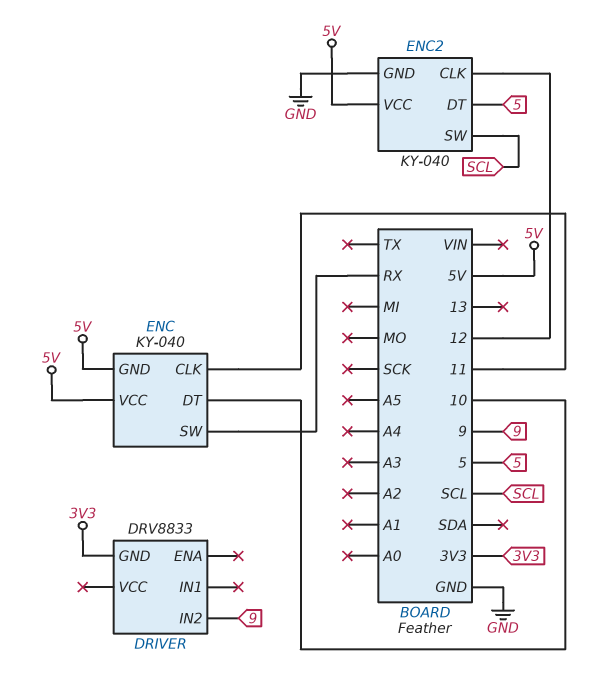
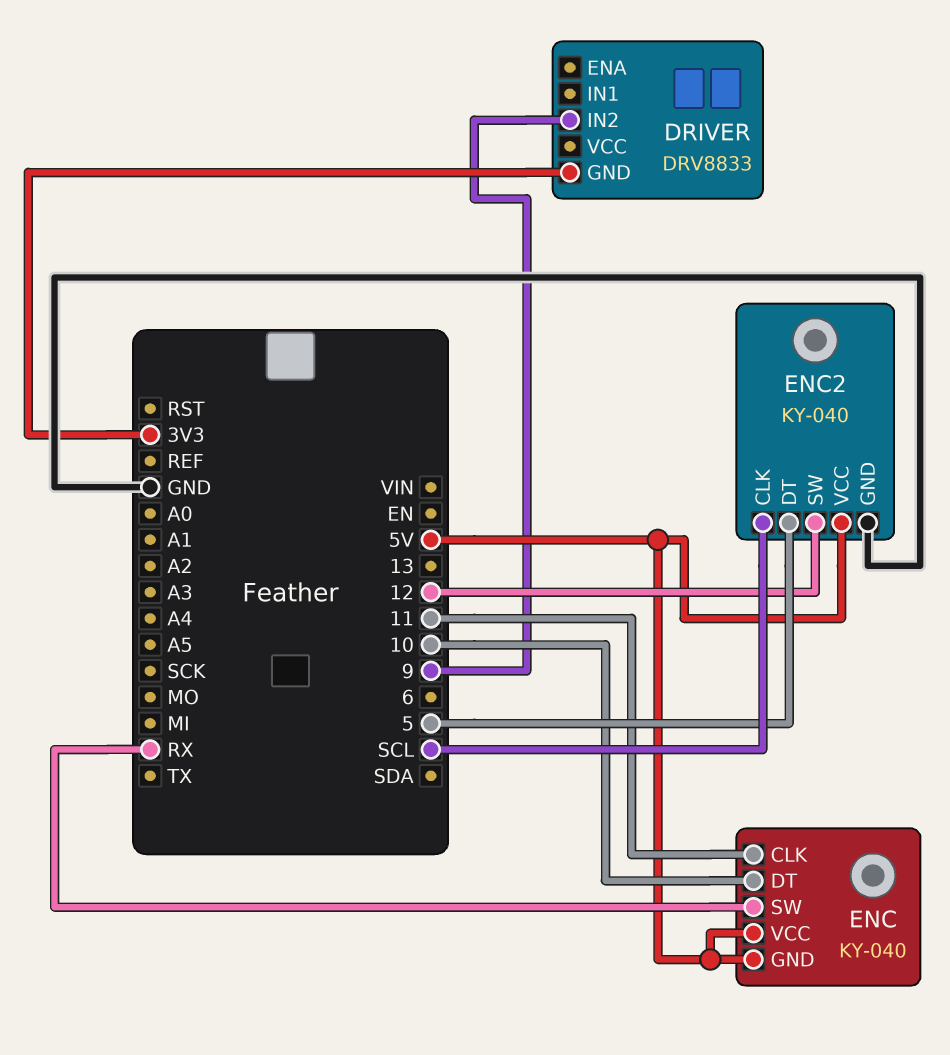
ENC2 pin CLK: 12 -> SCL
ENC2 pin SW: SCL -> 12

